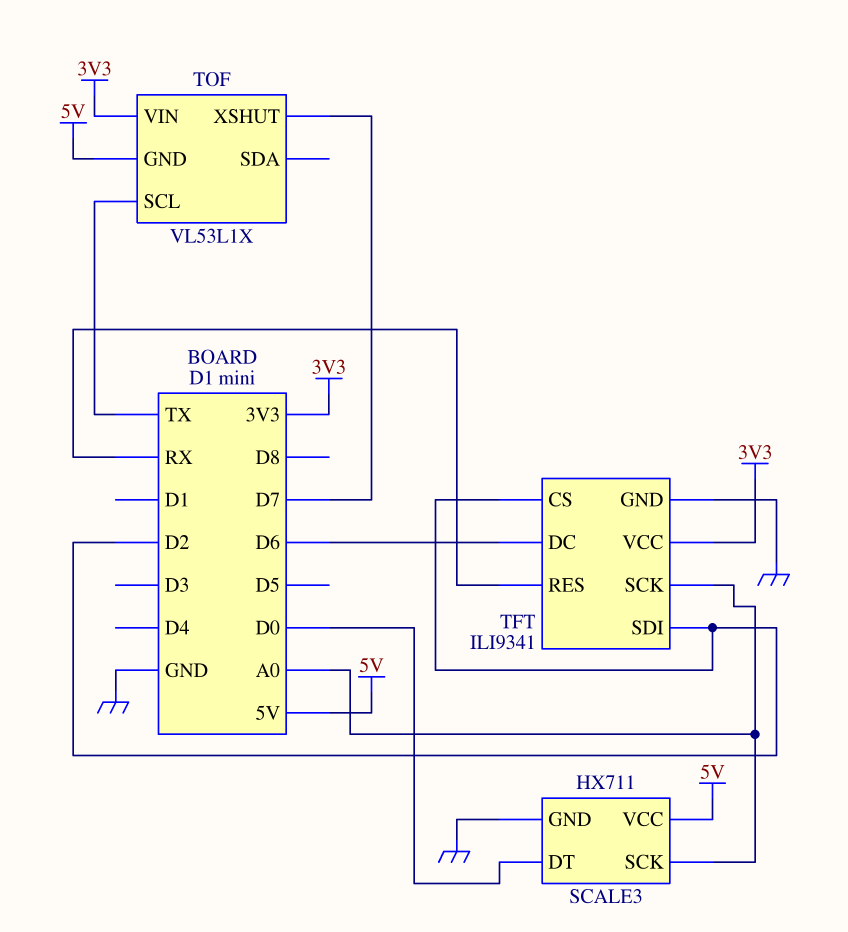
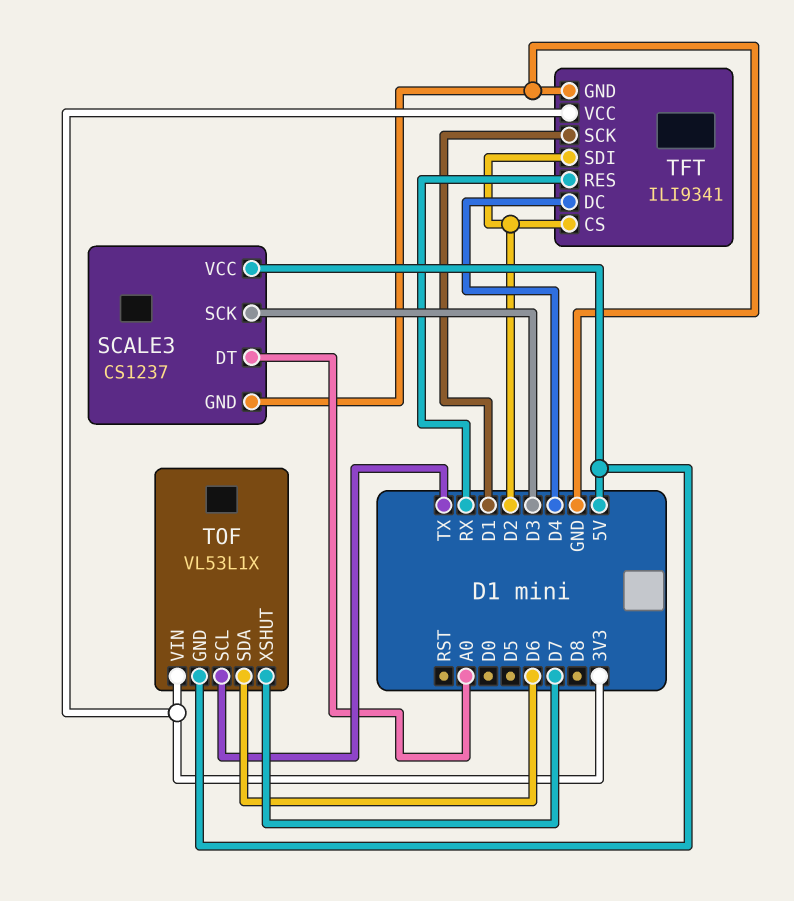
SCALE3: HX711 -> CS1237
SCALE3 pin DT: D0 -> A0
SCALE3 pin SCK: A0 -> D3
TFT pin DC: D6 -> D4
TFT pin SCK: A0 -> D1
TOF pin SDA: none -> D6

